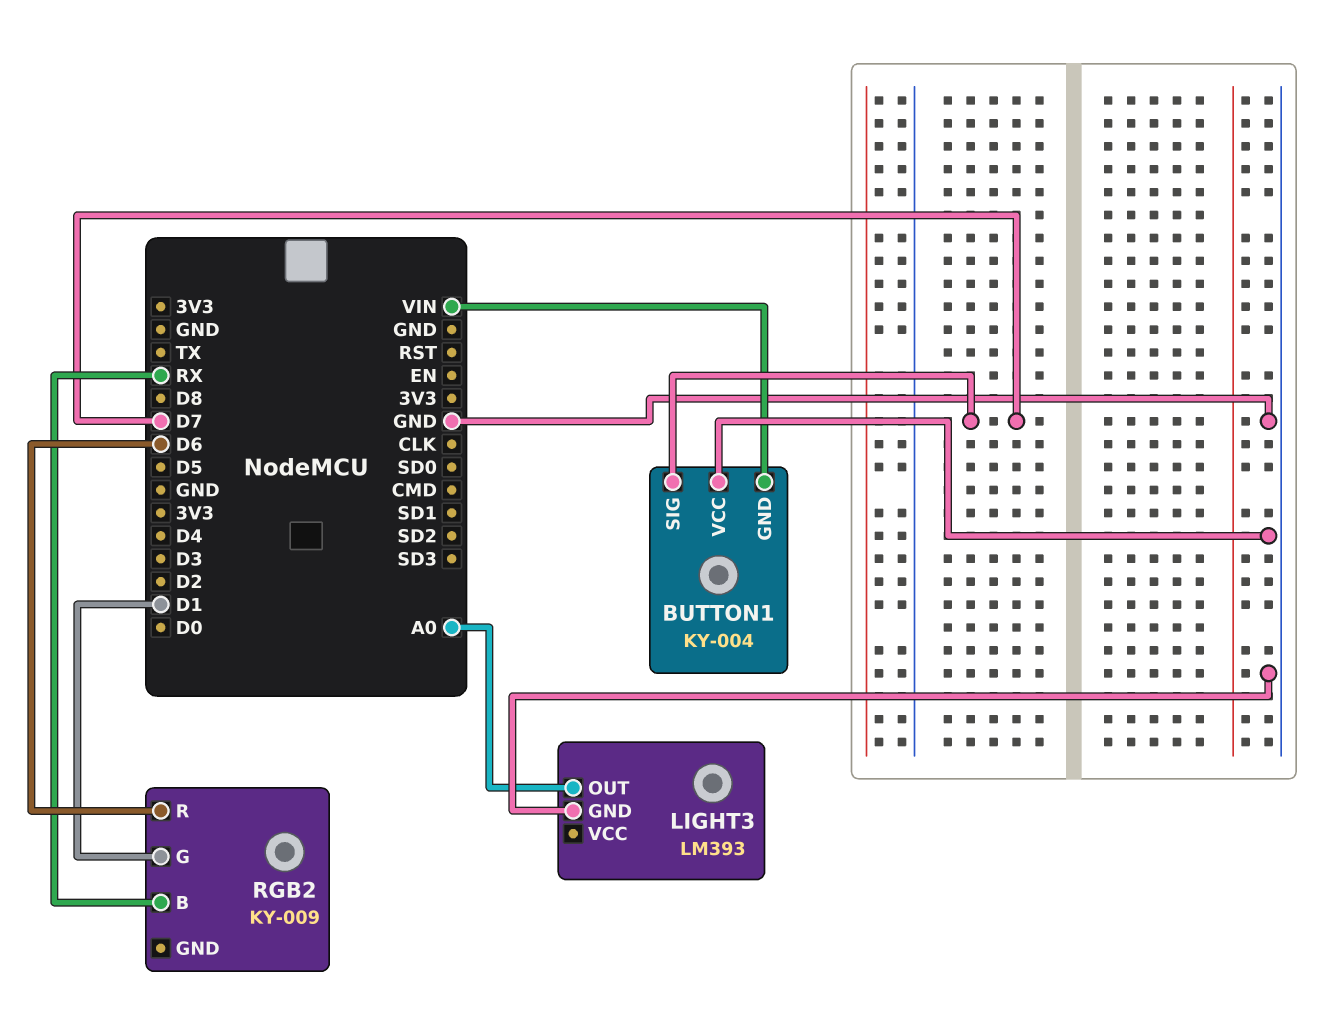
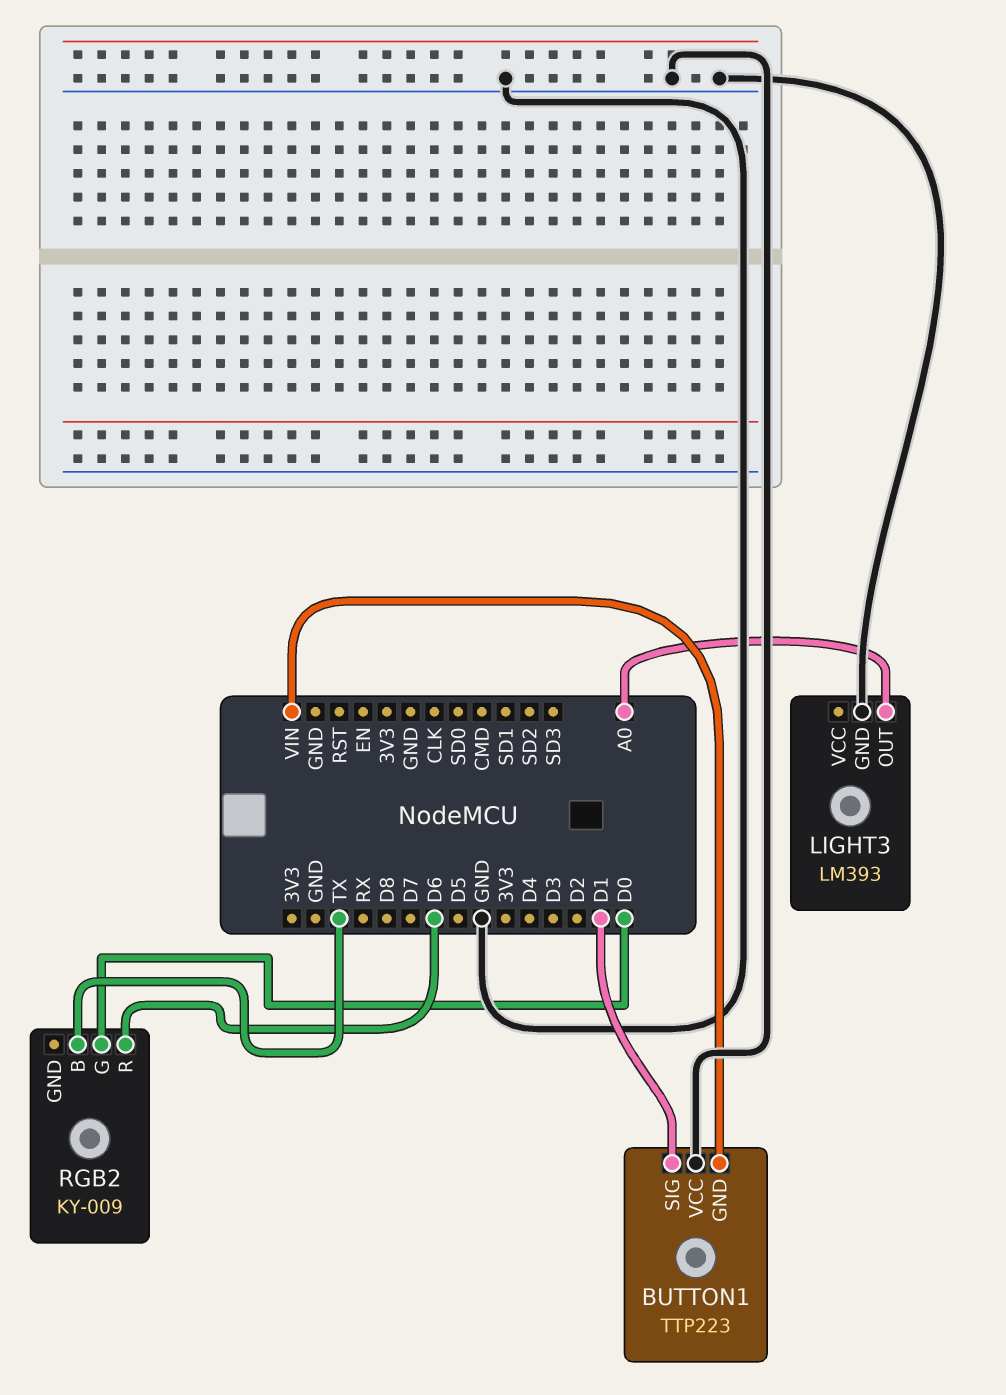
BUTTON1: KY-004 -> TTP223
BUTTON1 pin SIG: D7 -> D1
RGB2 pin B: RX -> TX
RGB2 pin G: D1 -> D0

